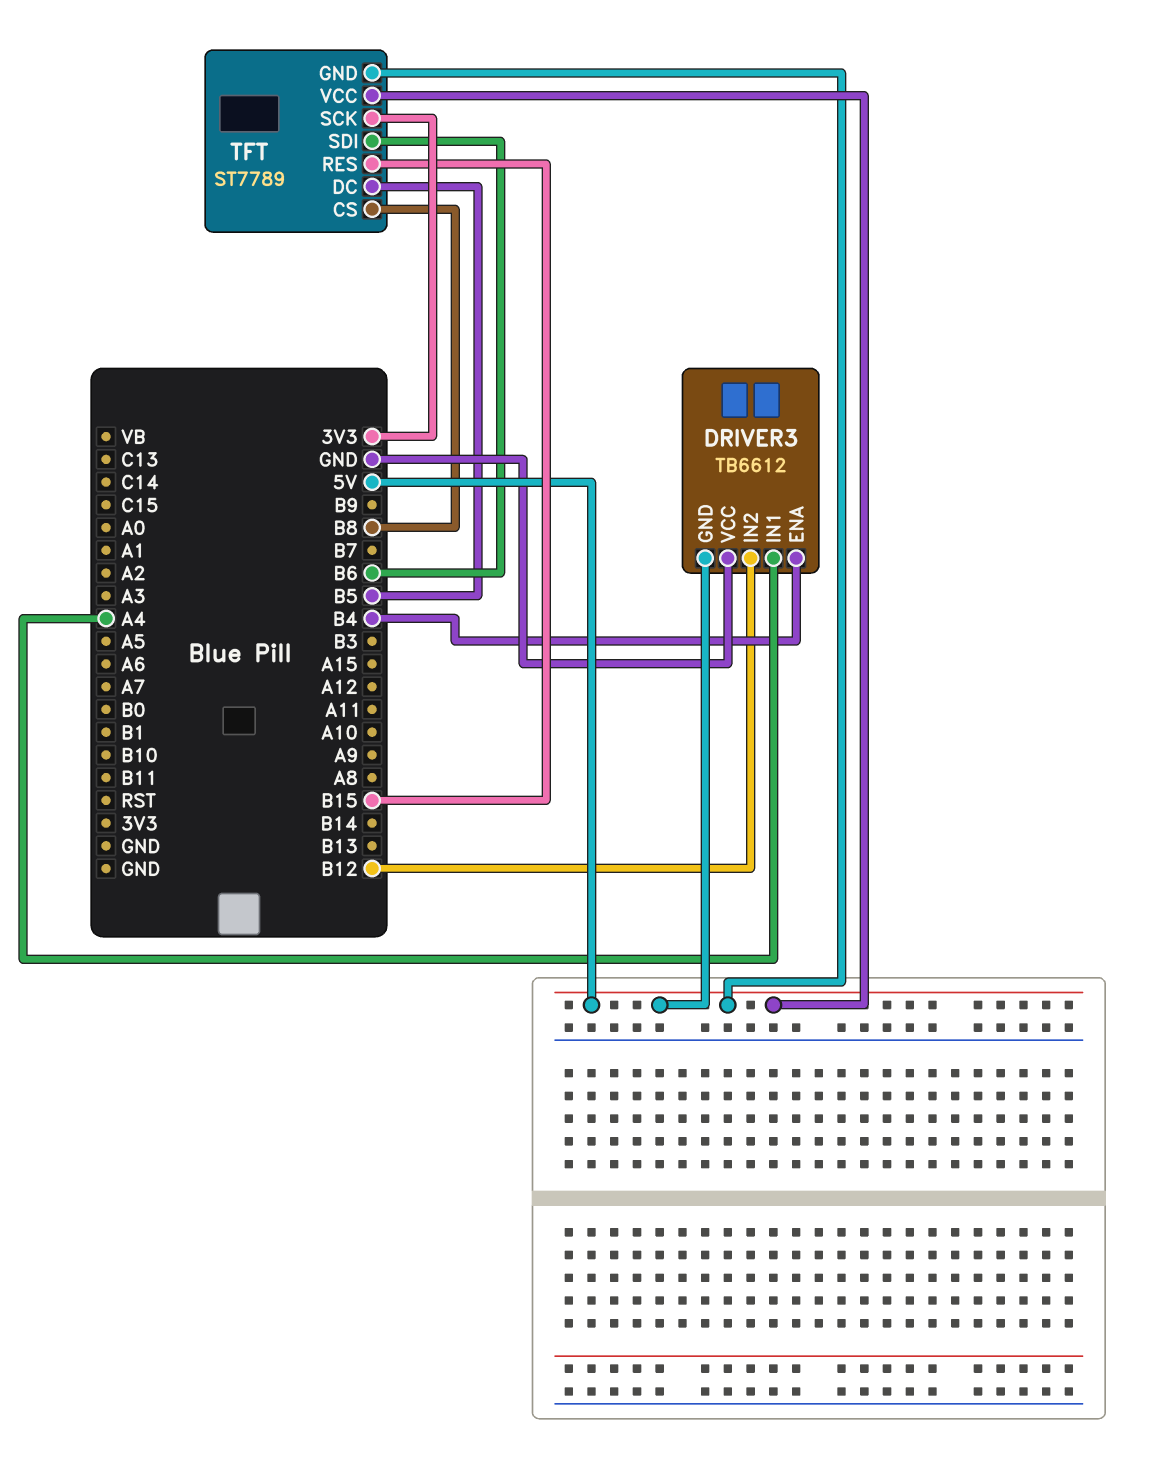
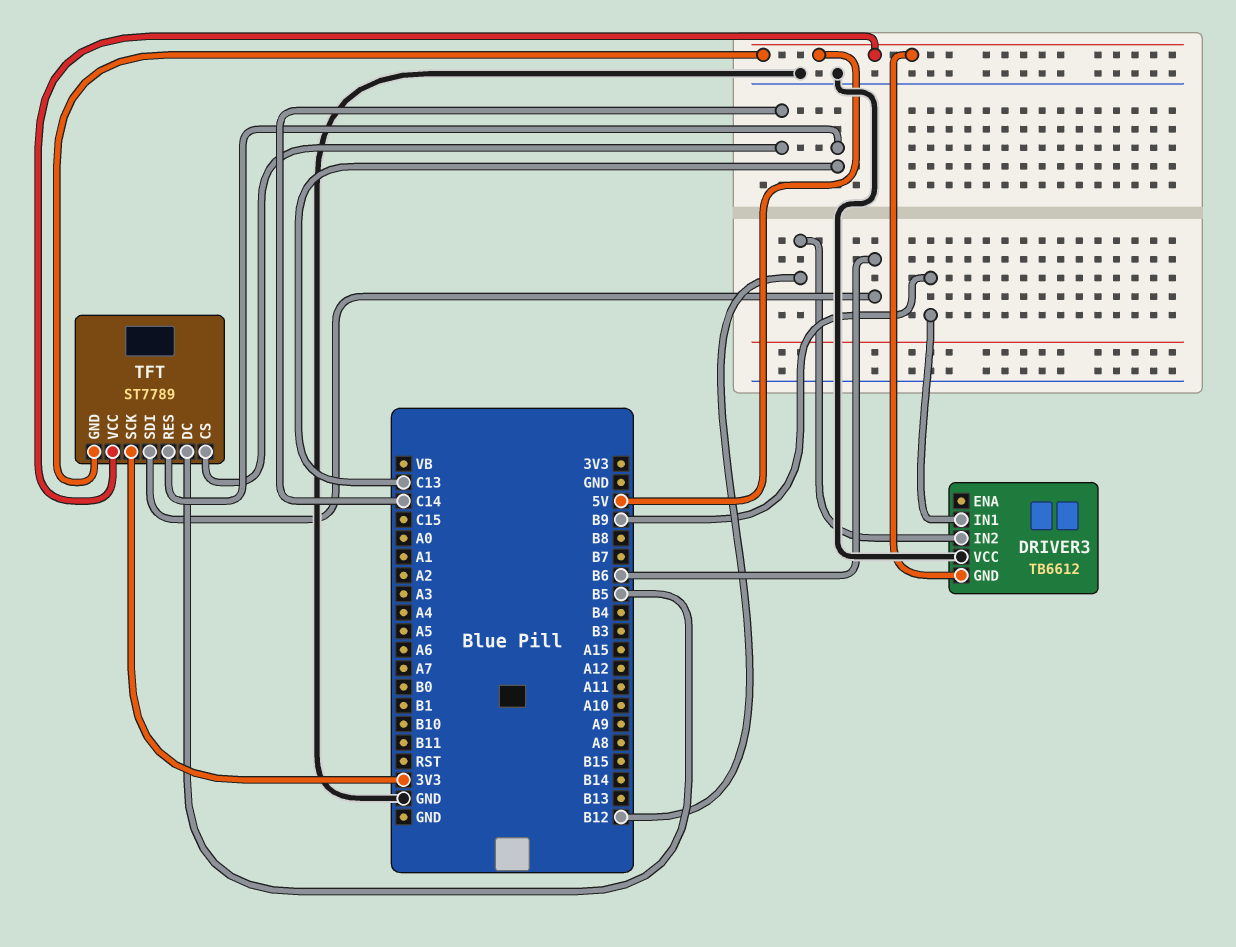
DRIVER3 pin ENA: B4 -> none
DRIVER3 pin IN1: A4 -> B9
TFT pin CS: B8 -> C14
TFT pin RES: B15 -> C13

